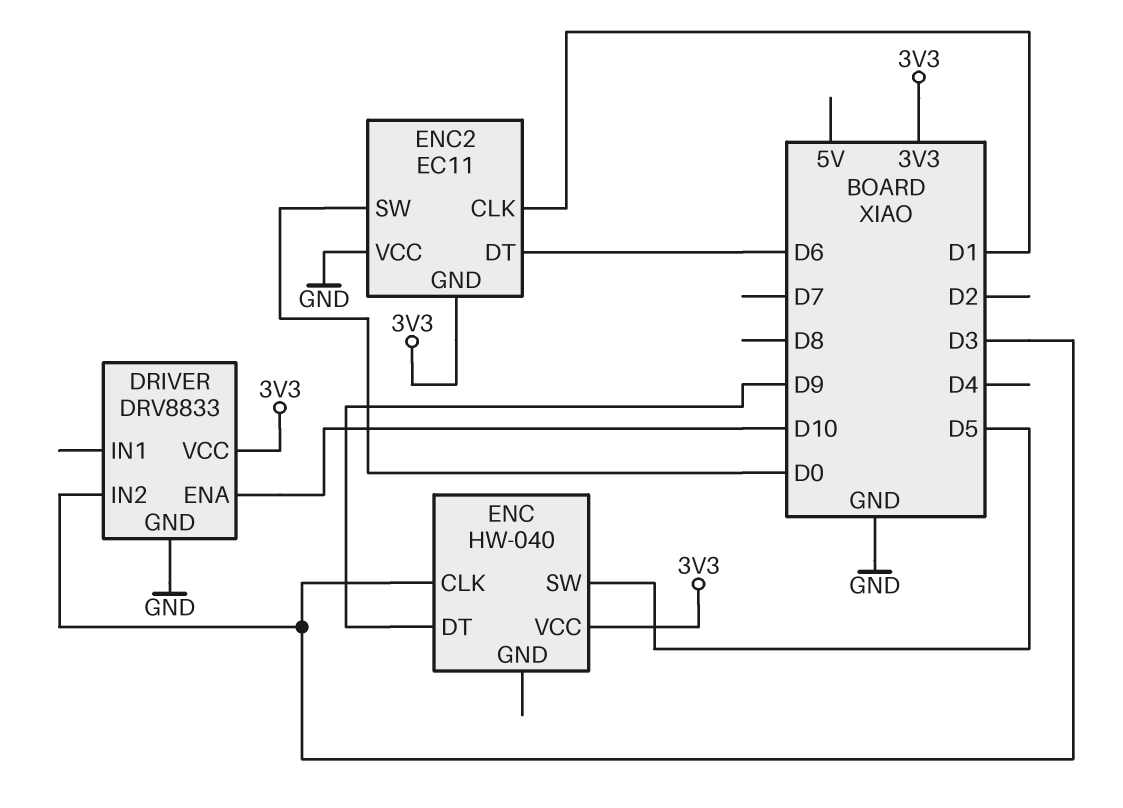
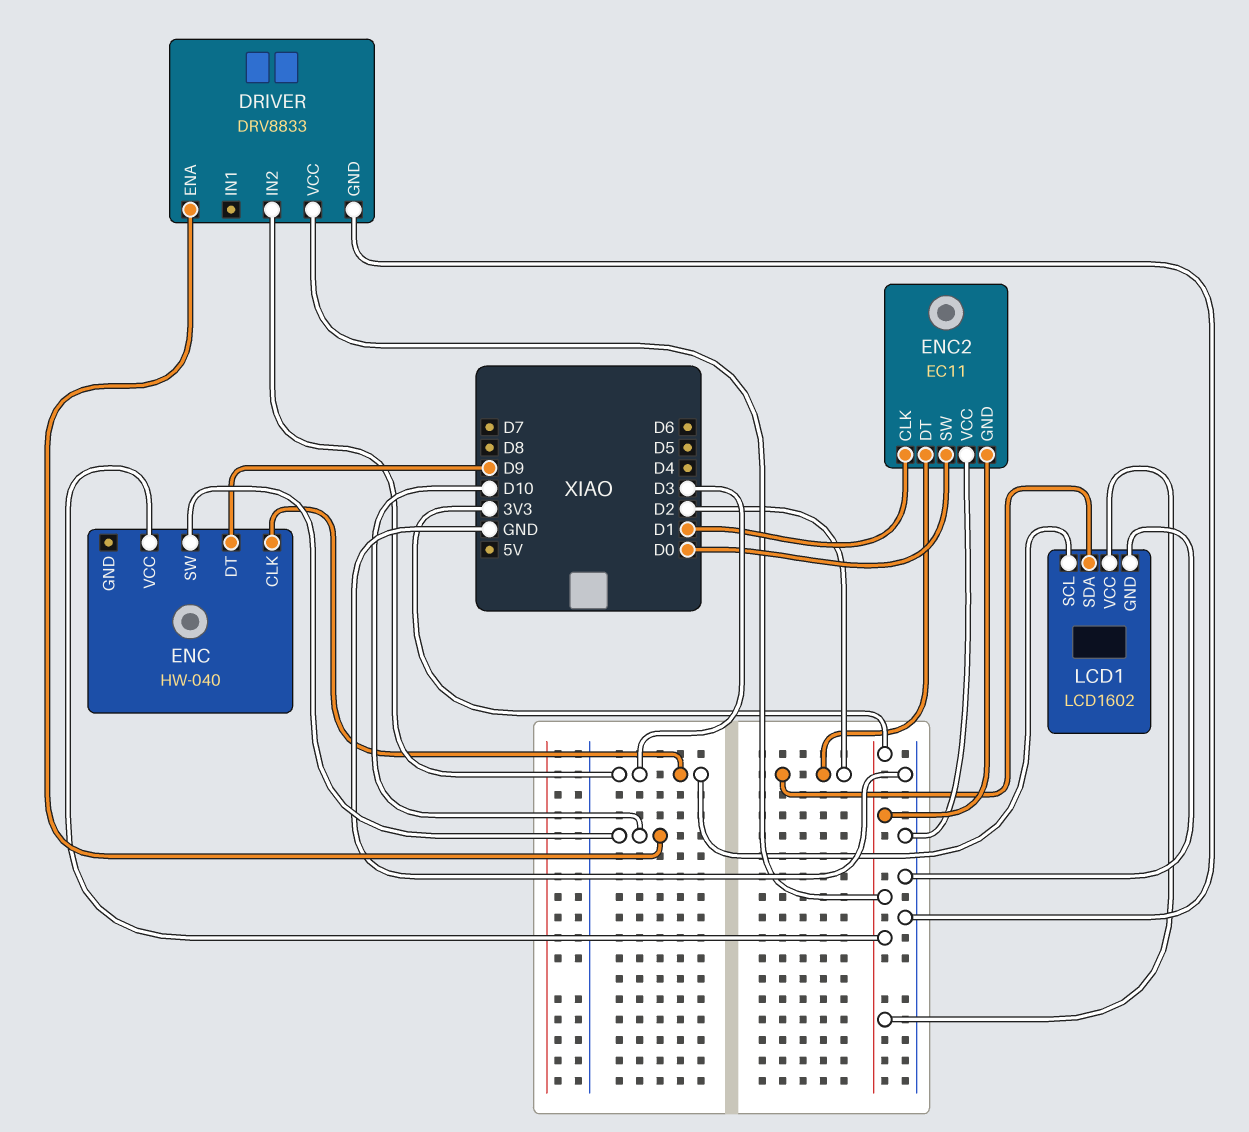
ENC pin SW: D5 -> D10
ENC2 pin DT: D6 -> D2
LCD1: none -> LCD1602
LCD1 pin GND: none -> GND
LCD1 pin SCL: none -> D3
LCD1 pin SDA: none -> D2
LCD1 pin VCC: none -> 3V3

